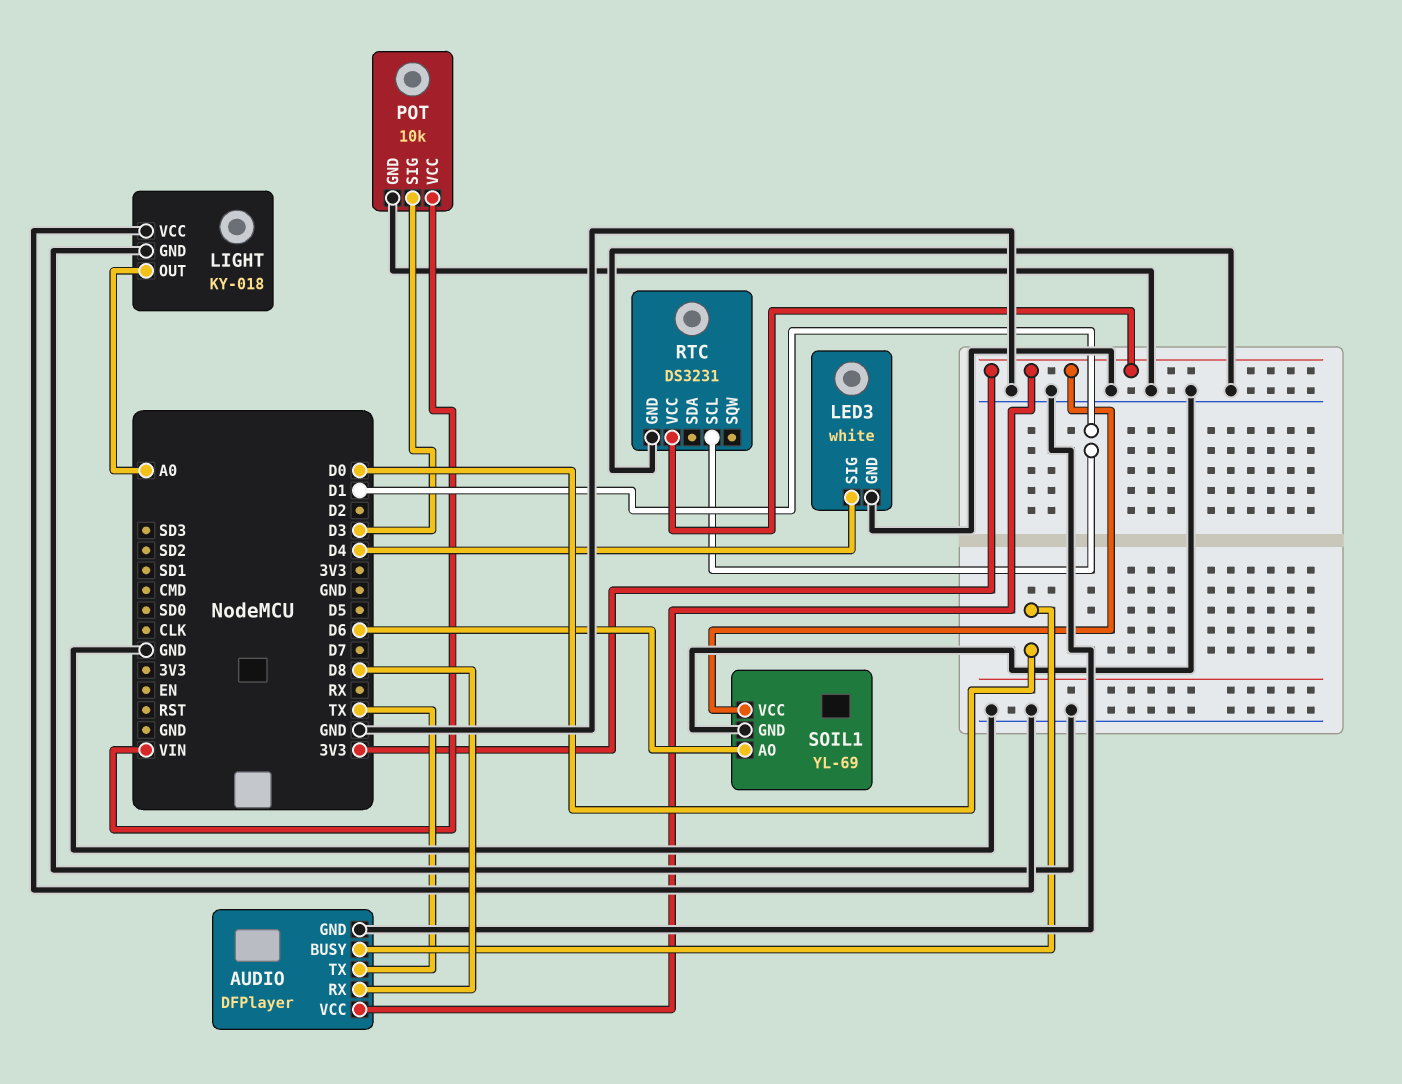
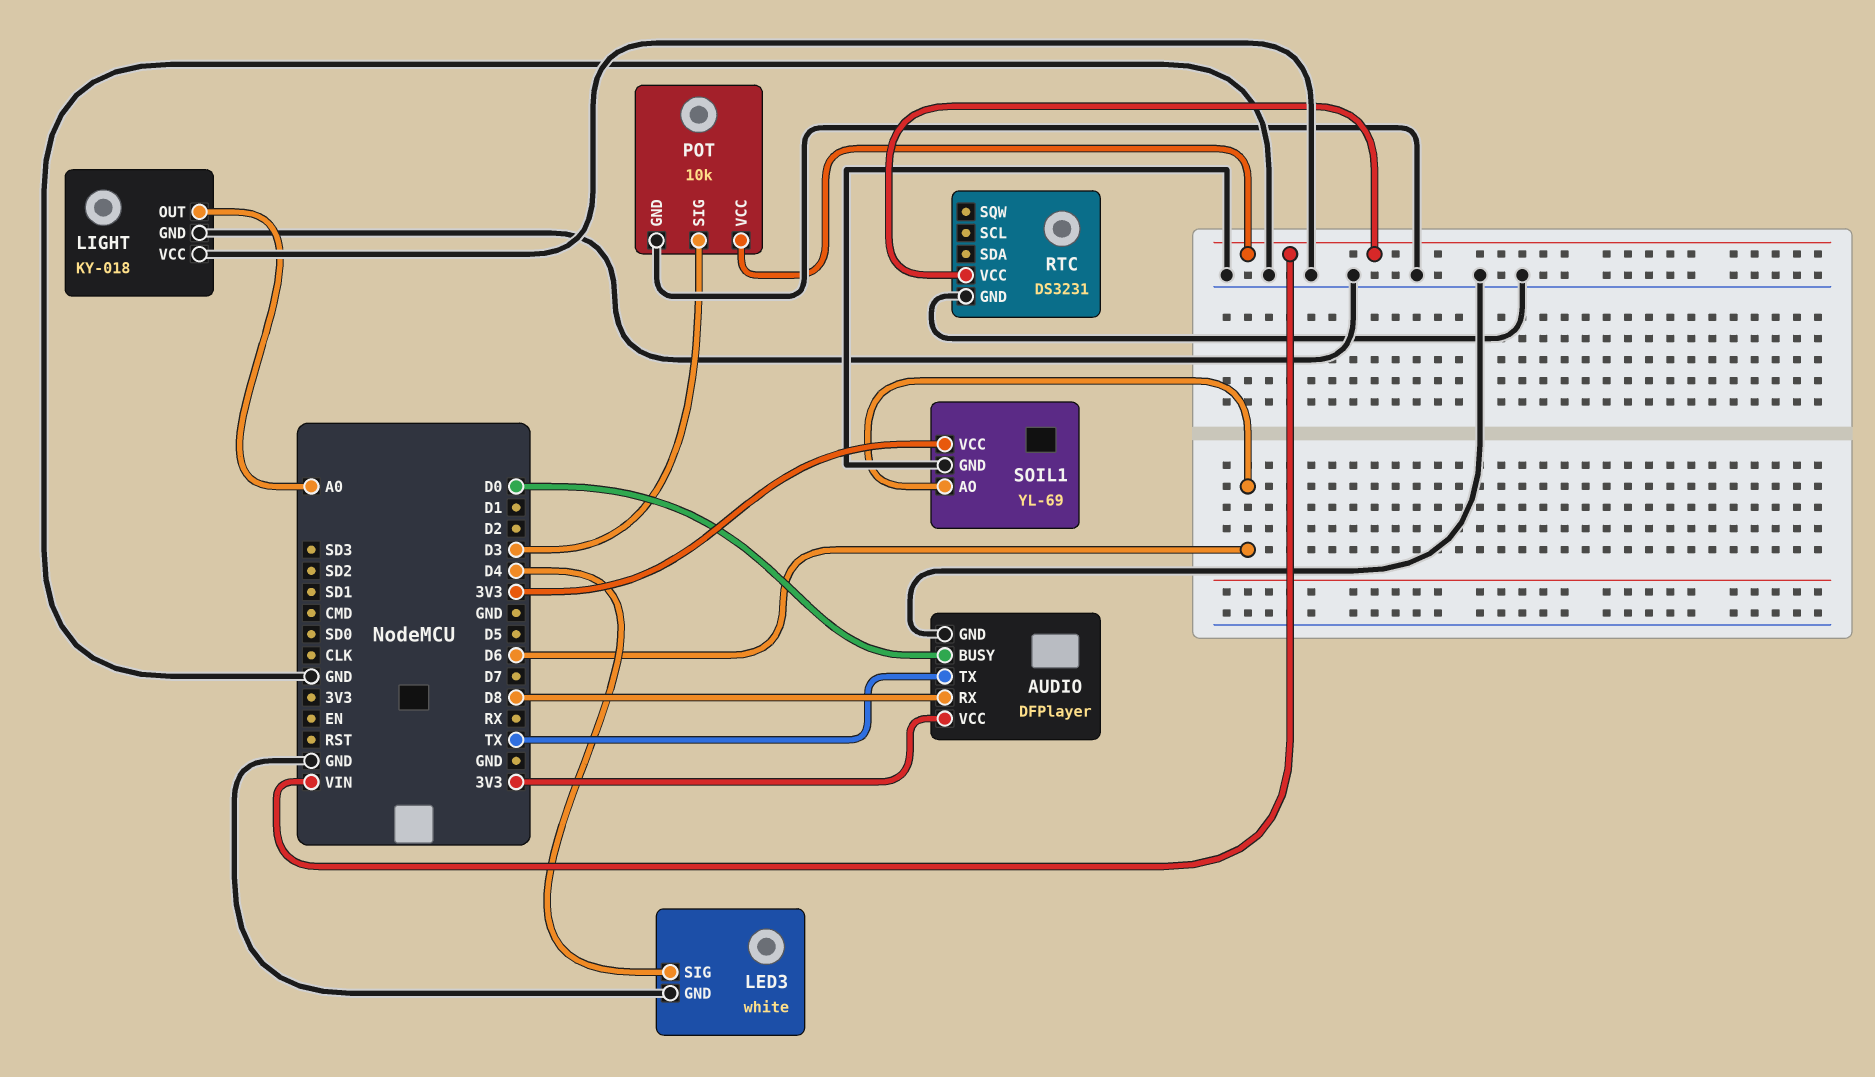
RTC pin SCL: D1 -> none
RTC pin VCC: 3V3 -> VIN

